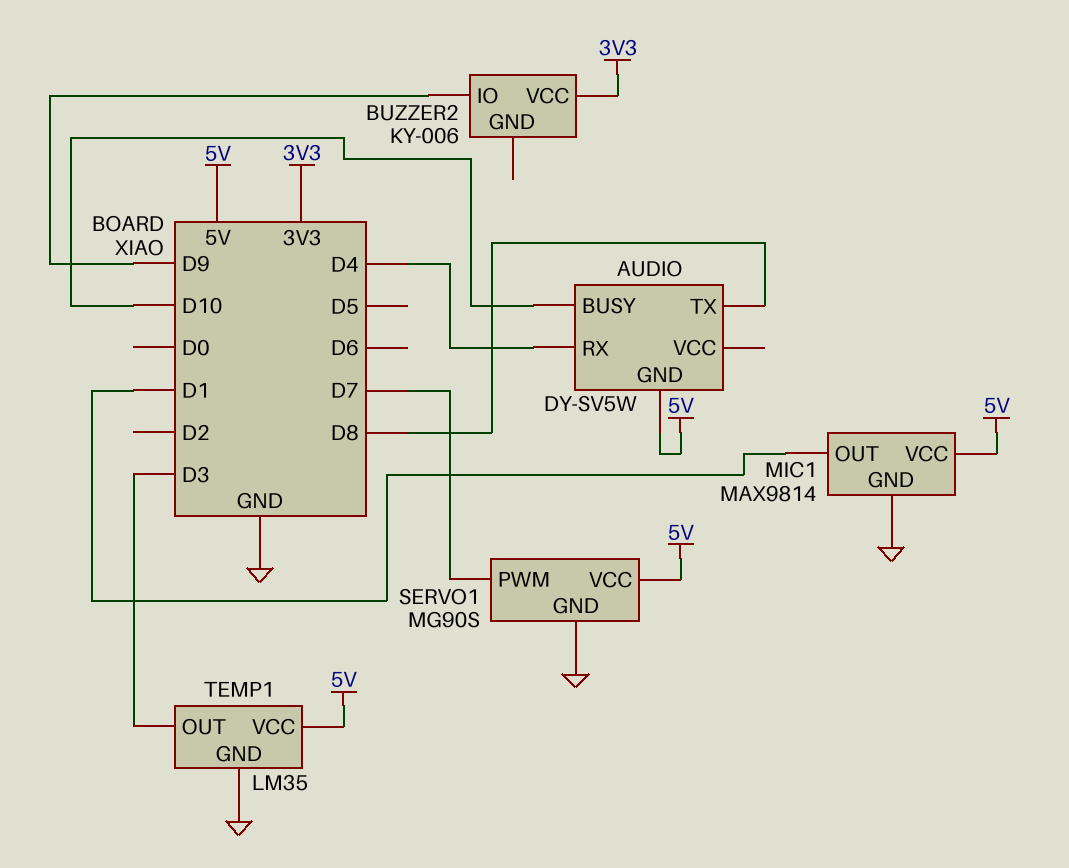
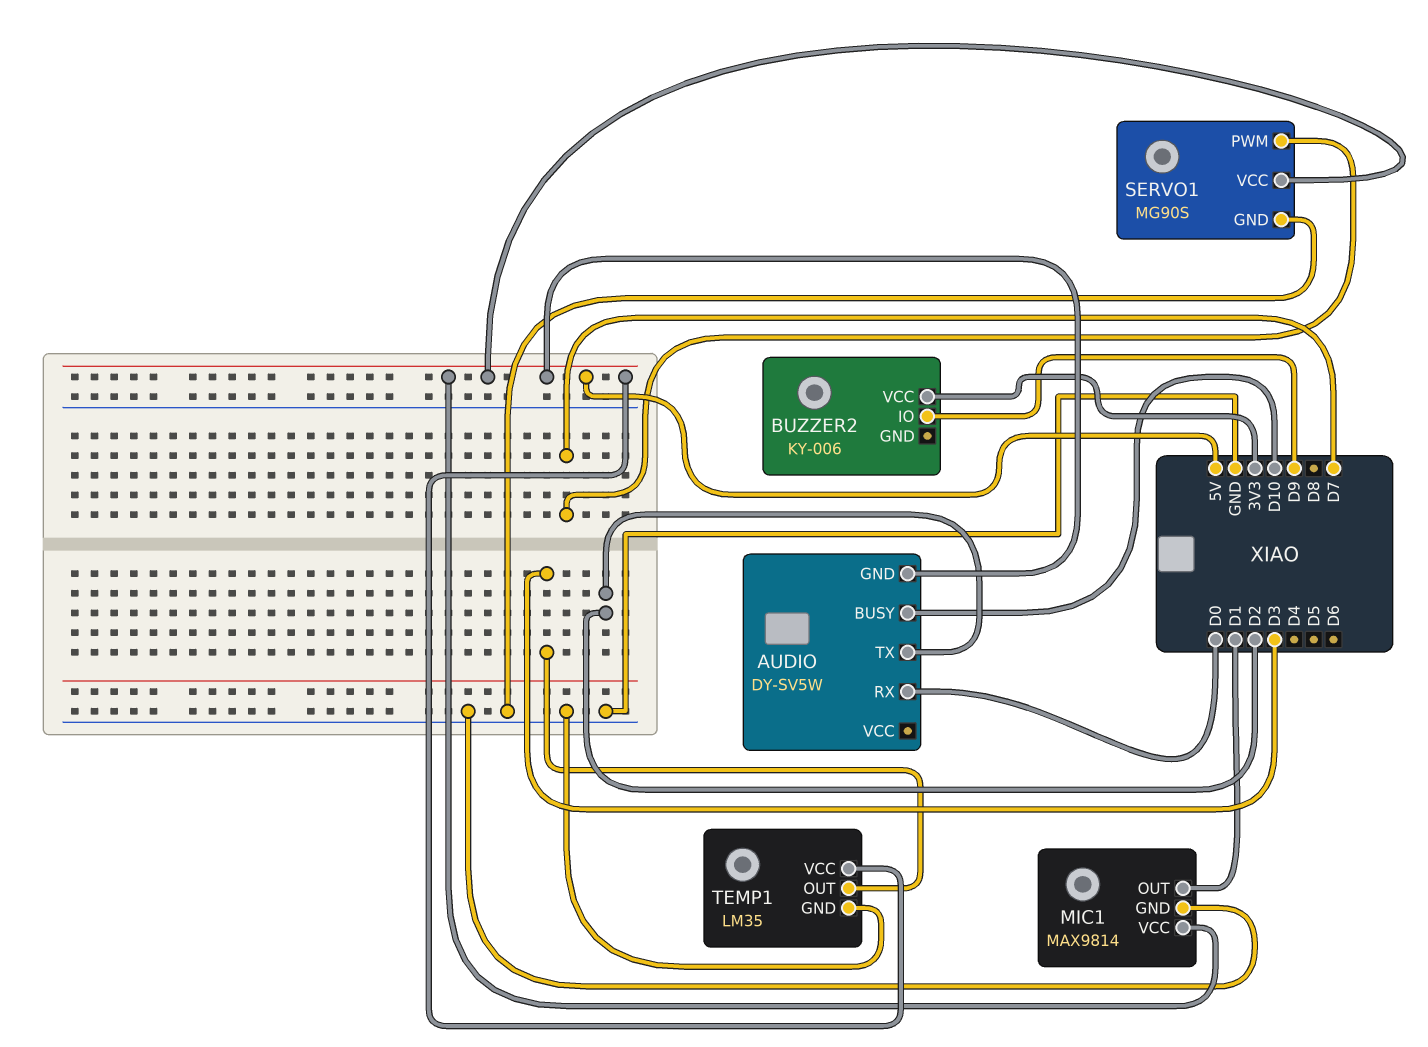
AUDIO pin RX: D4 -> D0
AUDIO pin TX: D8 -> D2

